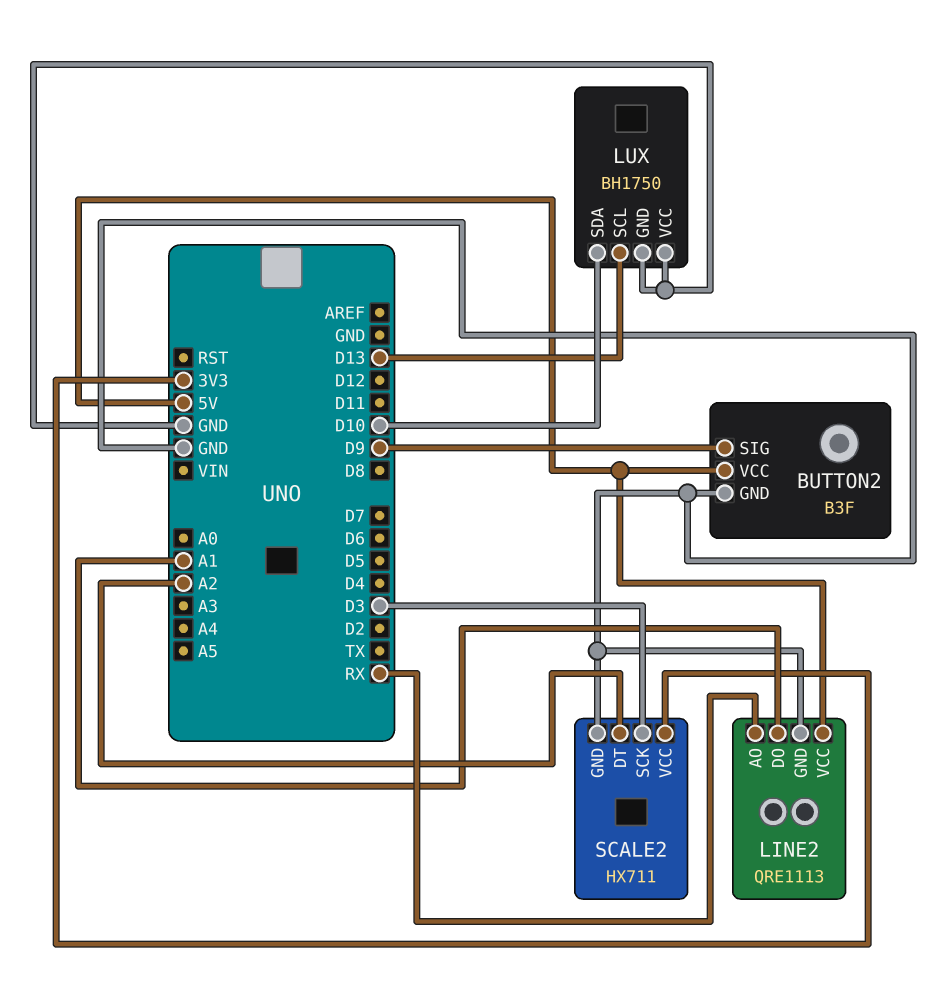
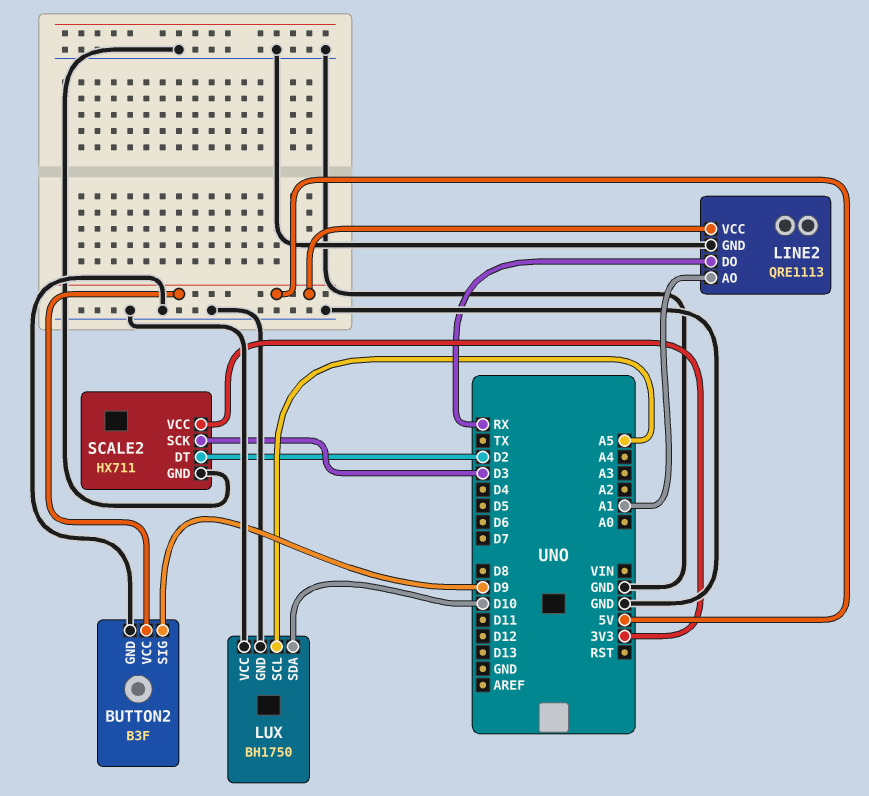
LINE2 pin AO: RX -> A1
LINE2 pin DO: A1 -> RX
LUX pin SCL: D13 -> A5
SCALE2 pin DT: A2 -> D2

